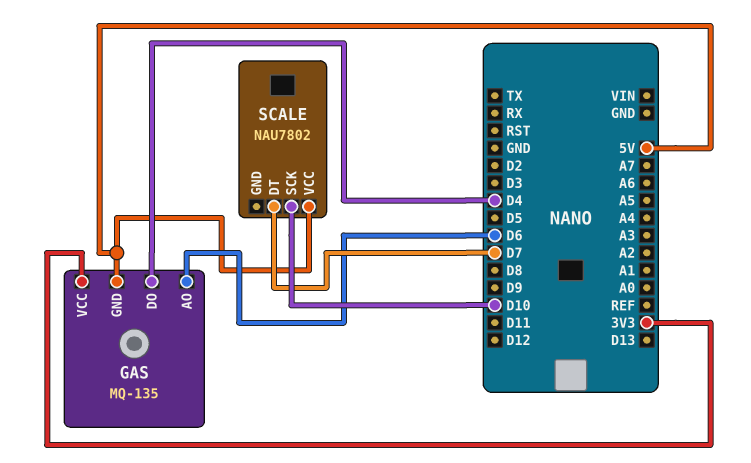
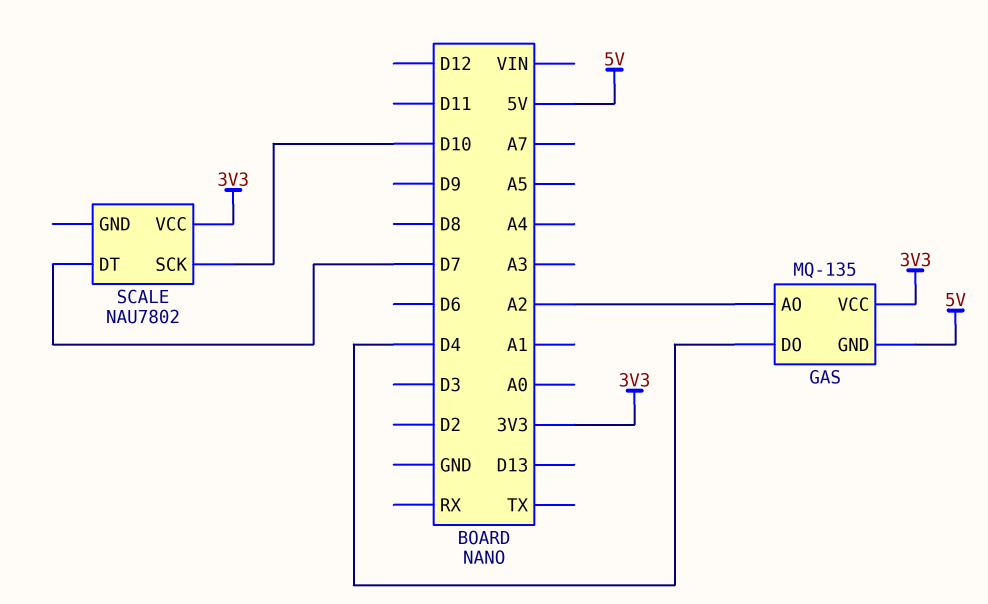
GAS pin AO: D6 -> A2
SCALE pin VCC: 5V -> 3V3

